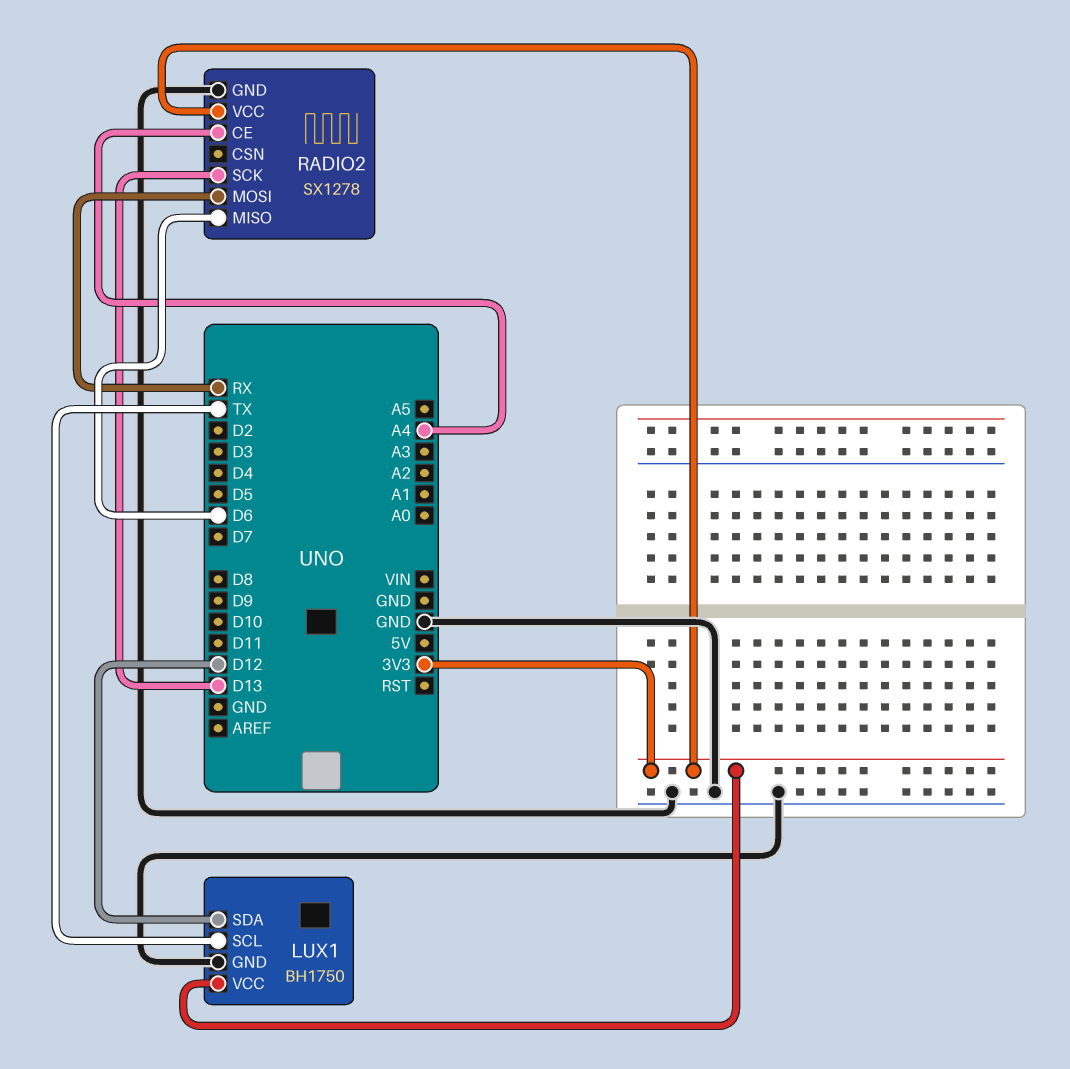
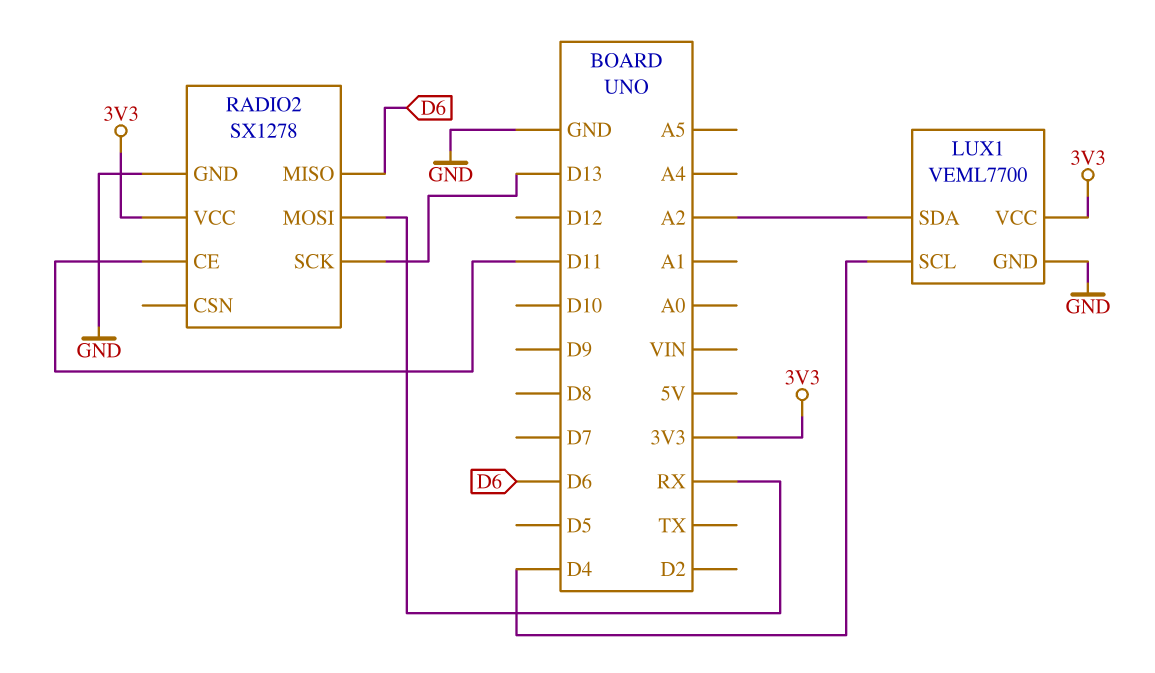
LUX1: BH1750 -> VEML7700
LUX1 pin SCL: TX -> D4
LUX1 pin SDA: D12 -> A2
RADIO2 pin CE: A4 -> D11

